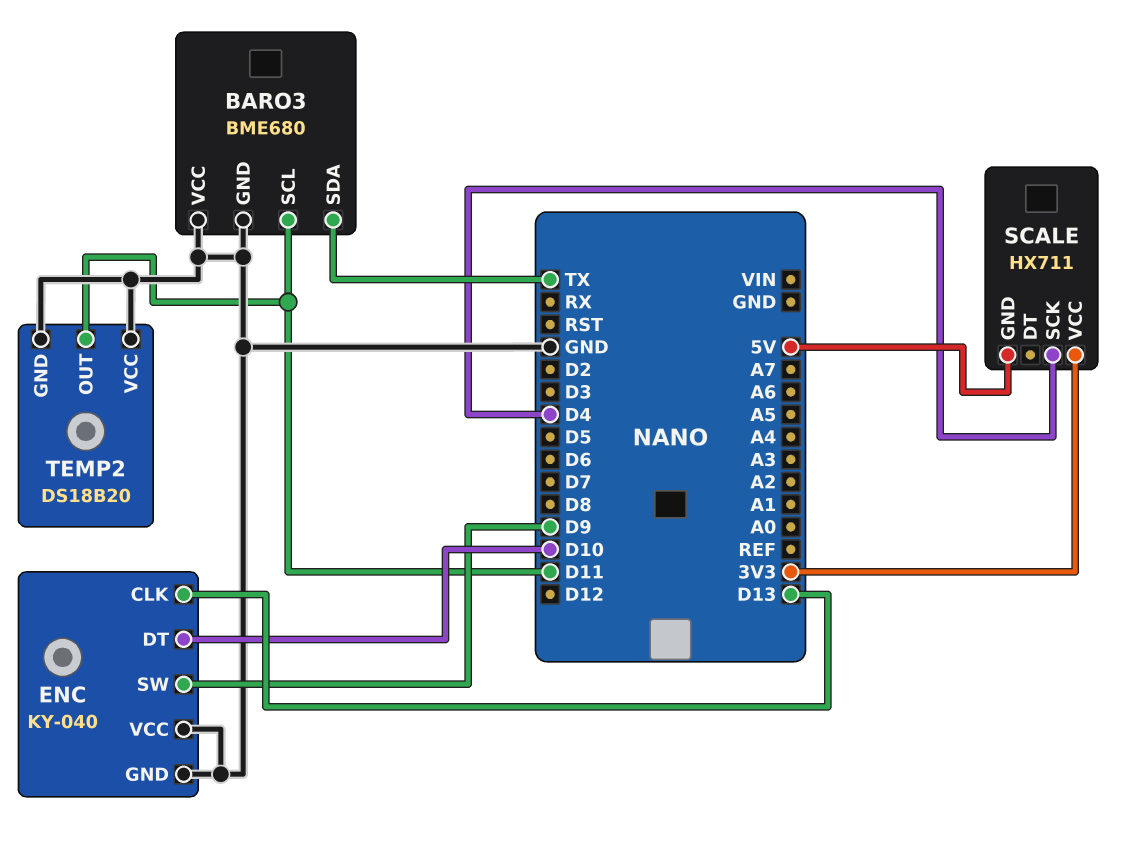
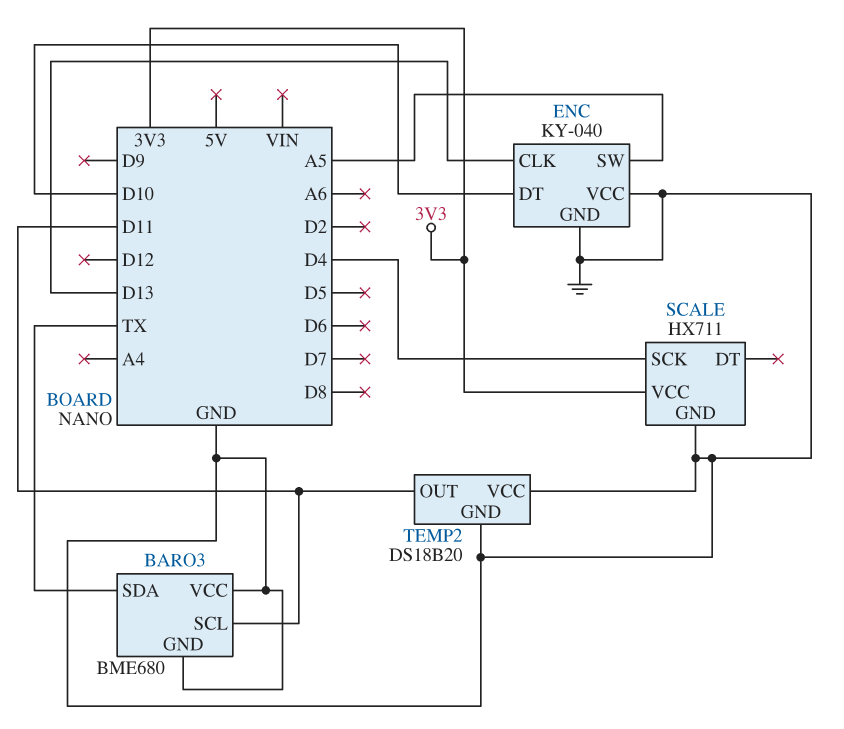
ENC pin SW: D9 -> A5
SCALE pin GND: 5V -> GND

